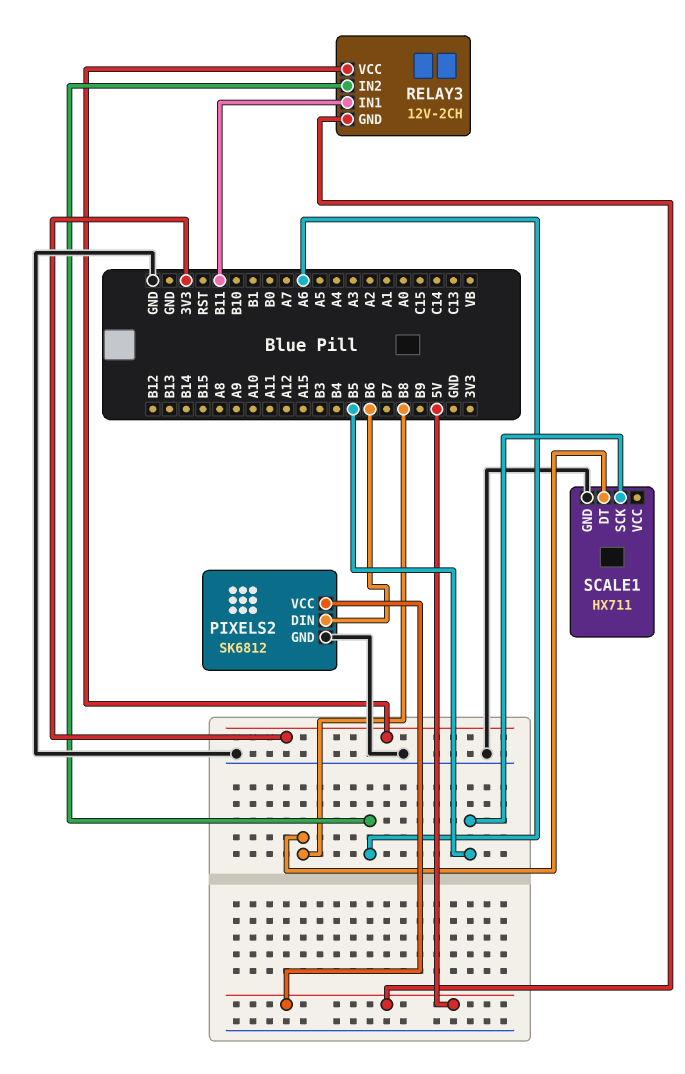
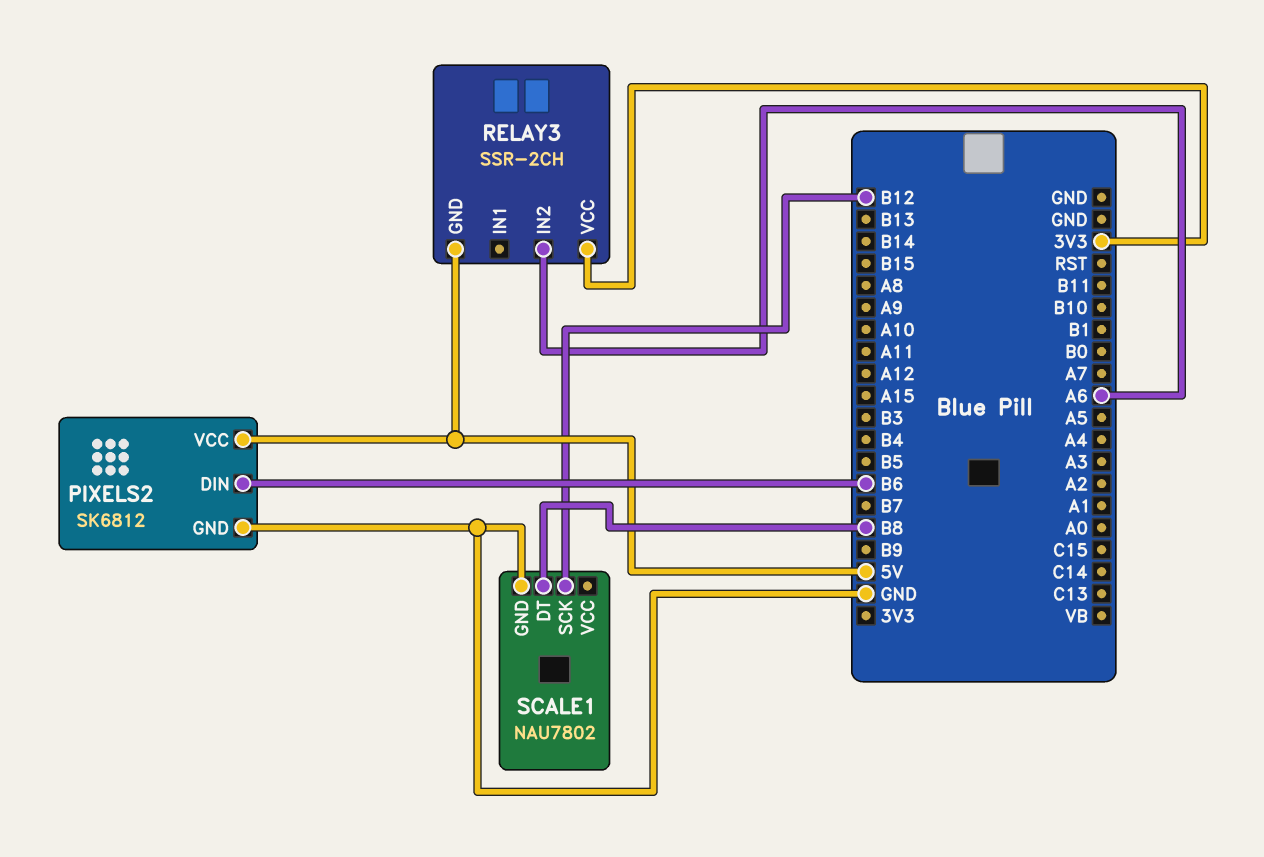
RELAY3: 12V-2CH -> SSR-2CH
RELAY3 pin IN1: B11 -> none
SCALE1: HX711 -> NAU7802
SCALE1 pin SCK: B5 -> B12

